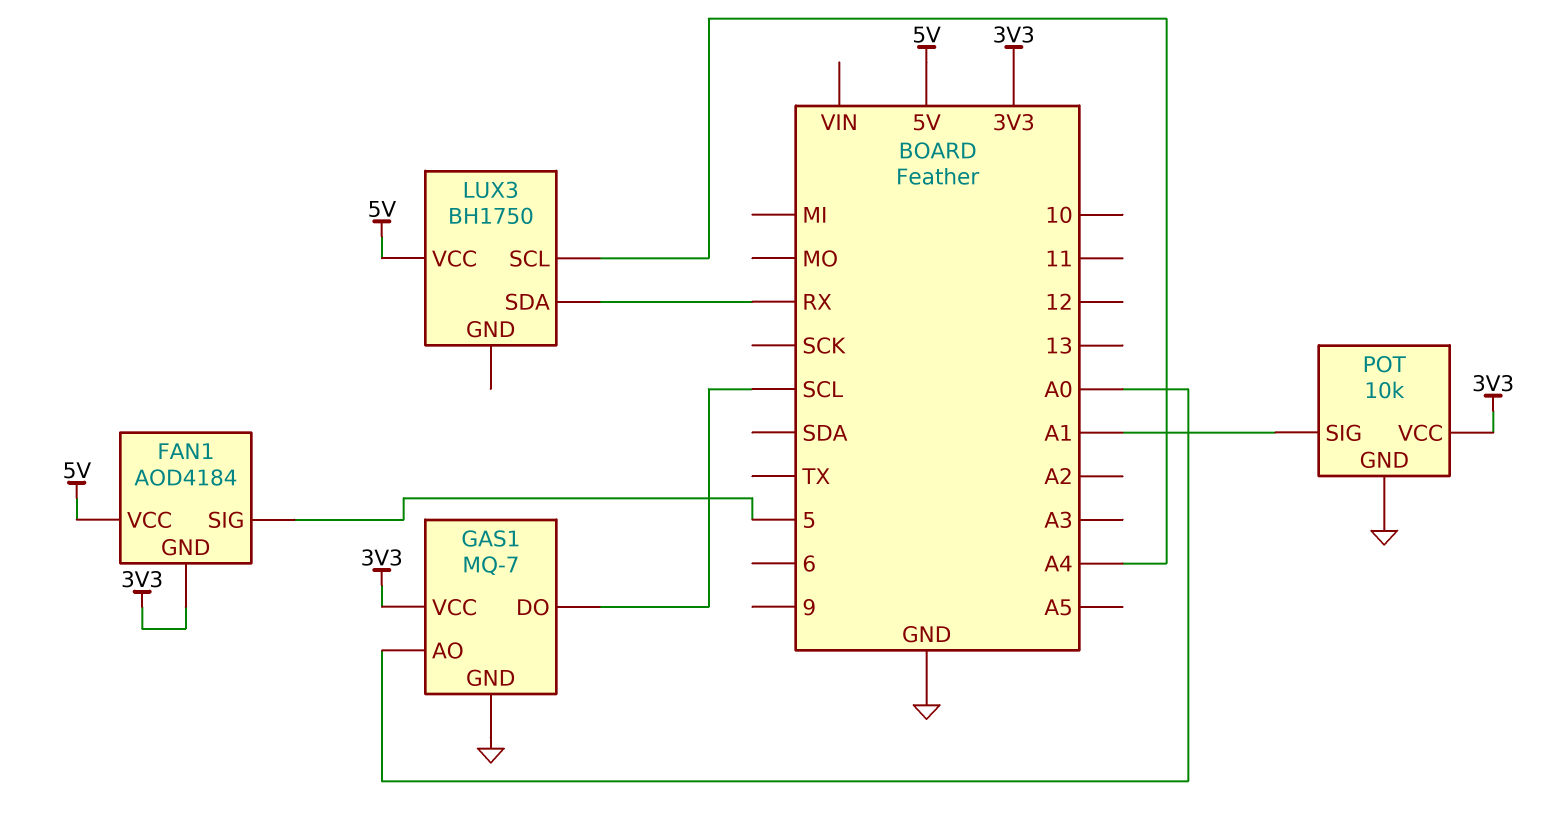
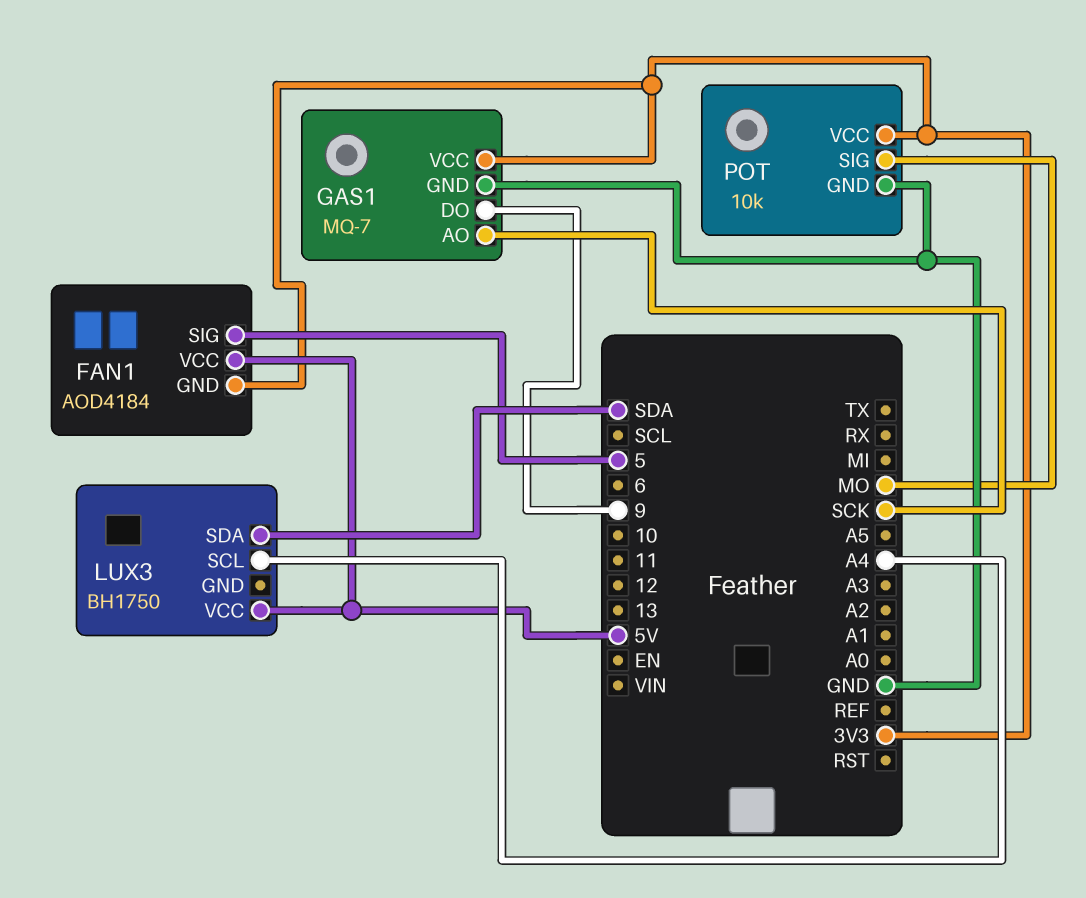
GAS1 pin AO: A0 -> SCK
GAS1 pin DO: SCL -> 9
LUX3 pin SDA: RX -> SDA
POT pin SIG: A1 -> MO

